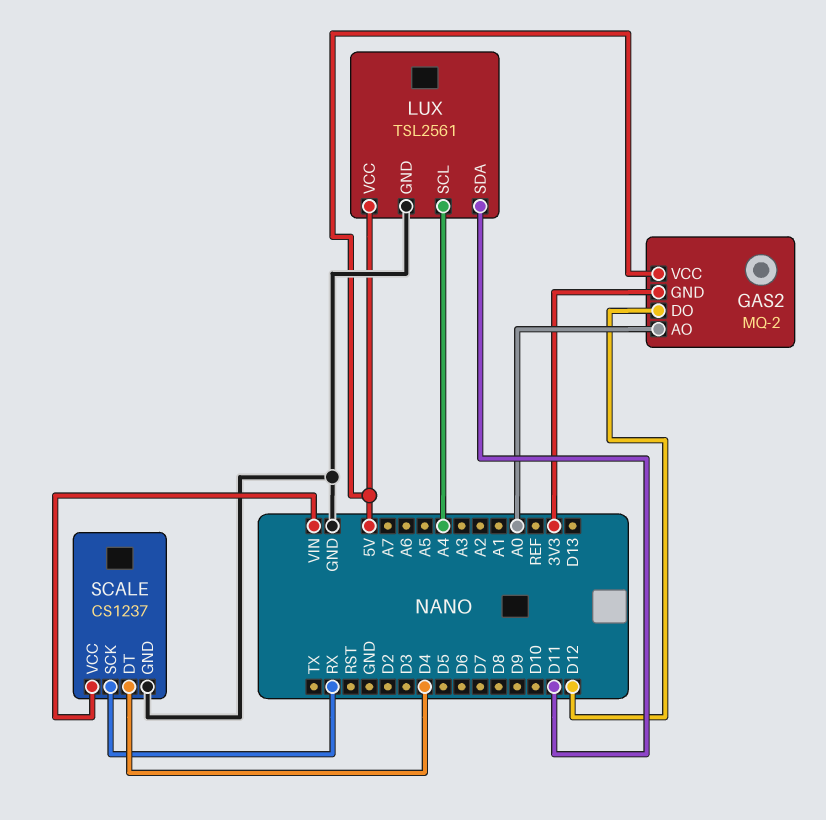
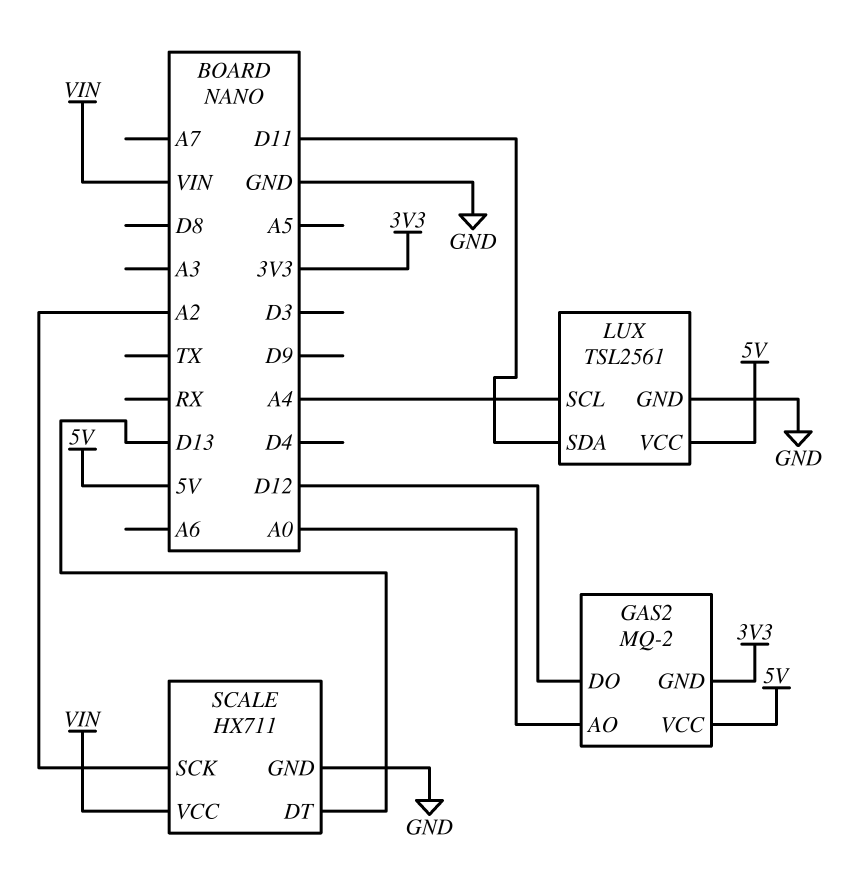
SCALE: CS1237 -> HX711
SCALE pin DT: D4 -> D13
SCALE pin SCK: RX -> A2

